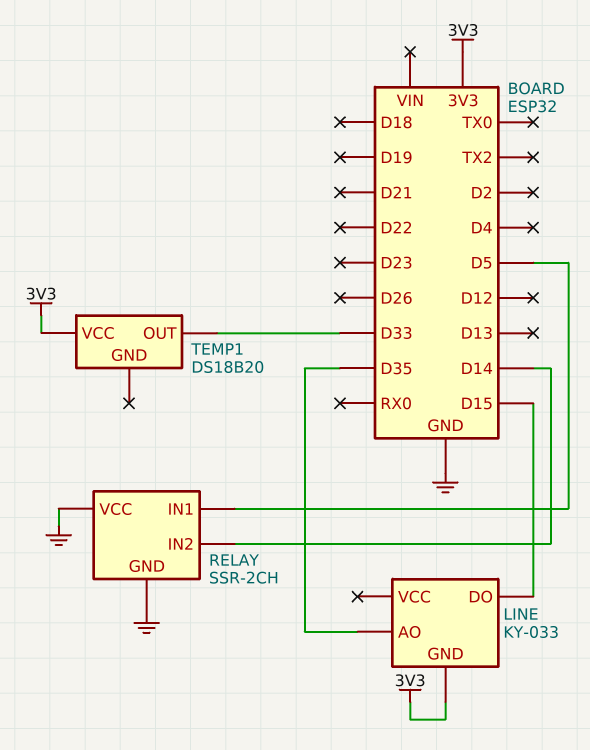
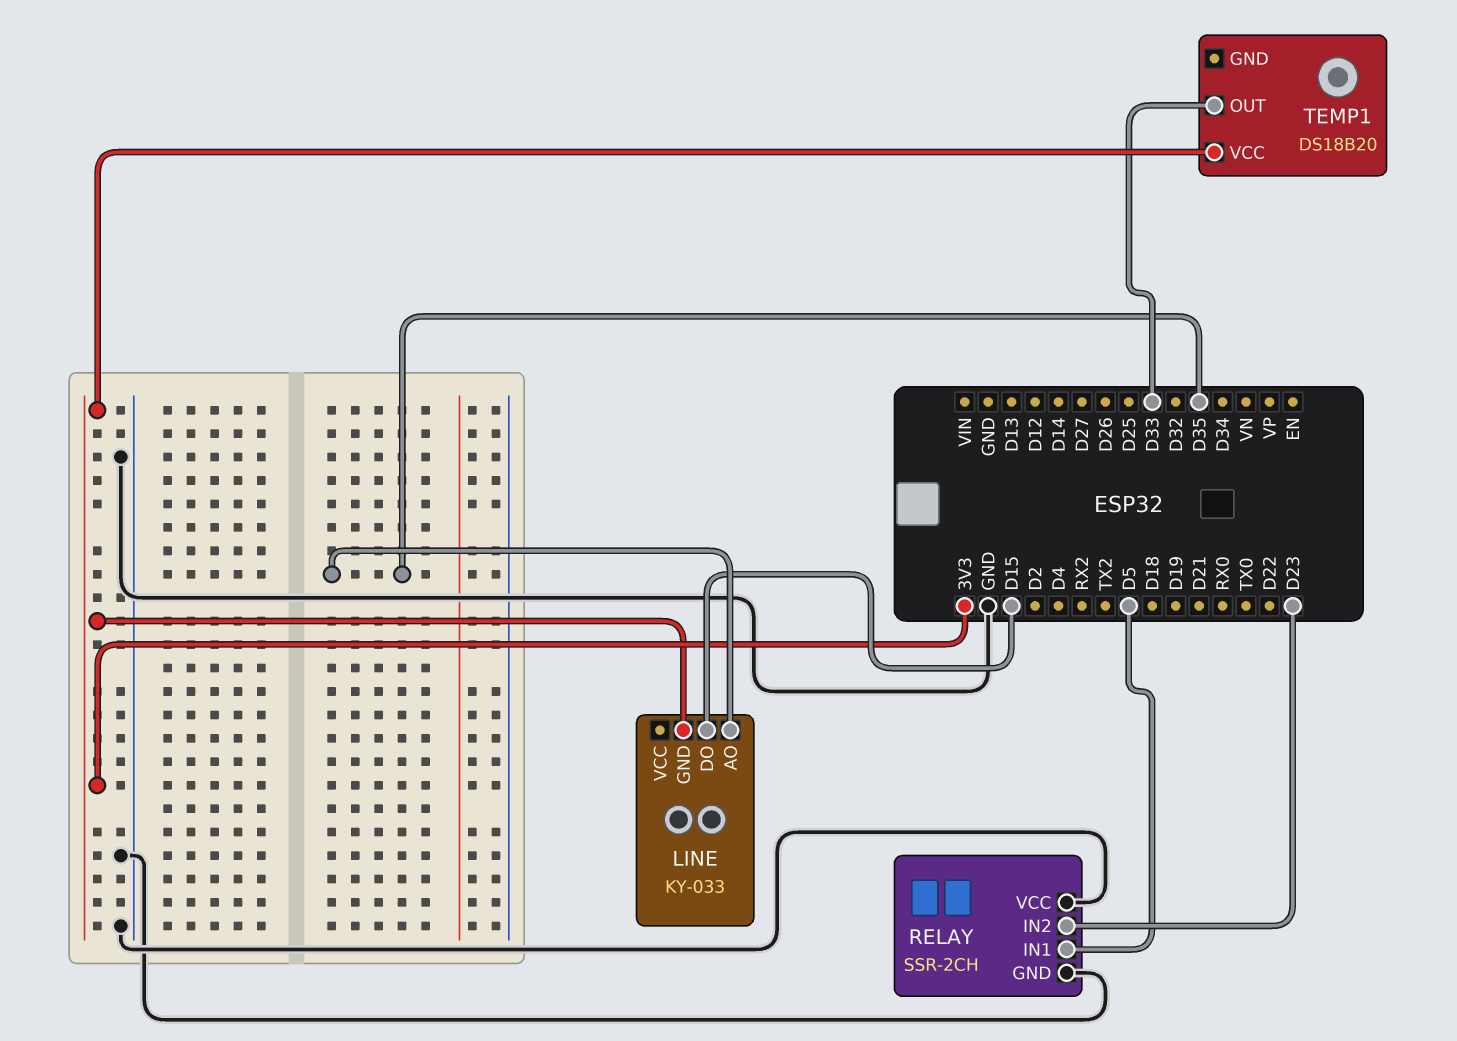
RELAY pin IN2: D14 -> D23

